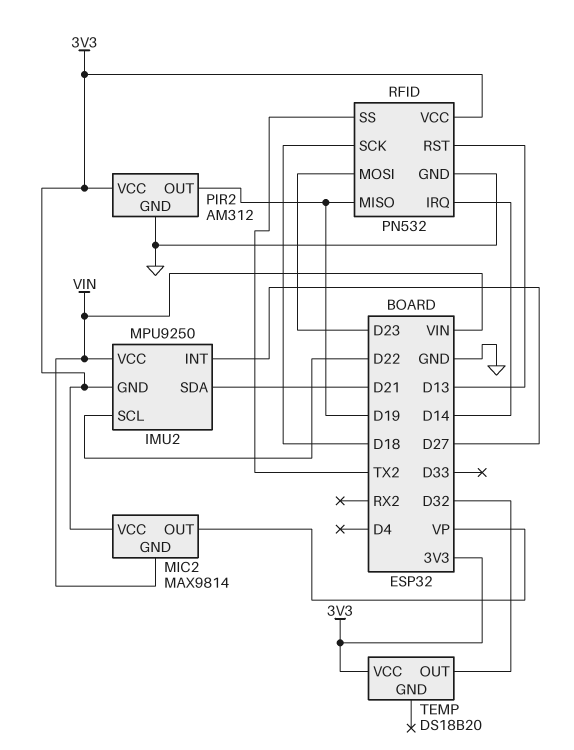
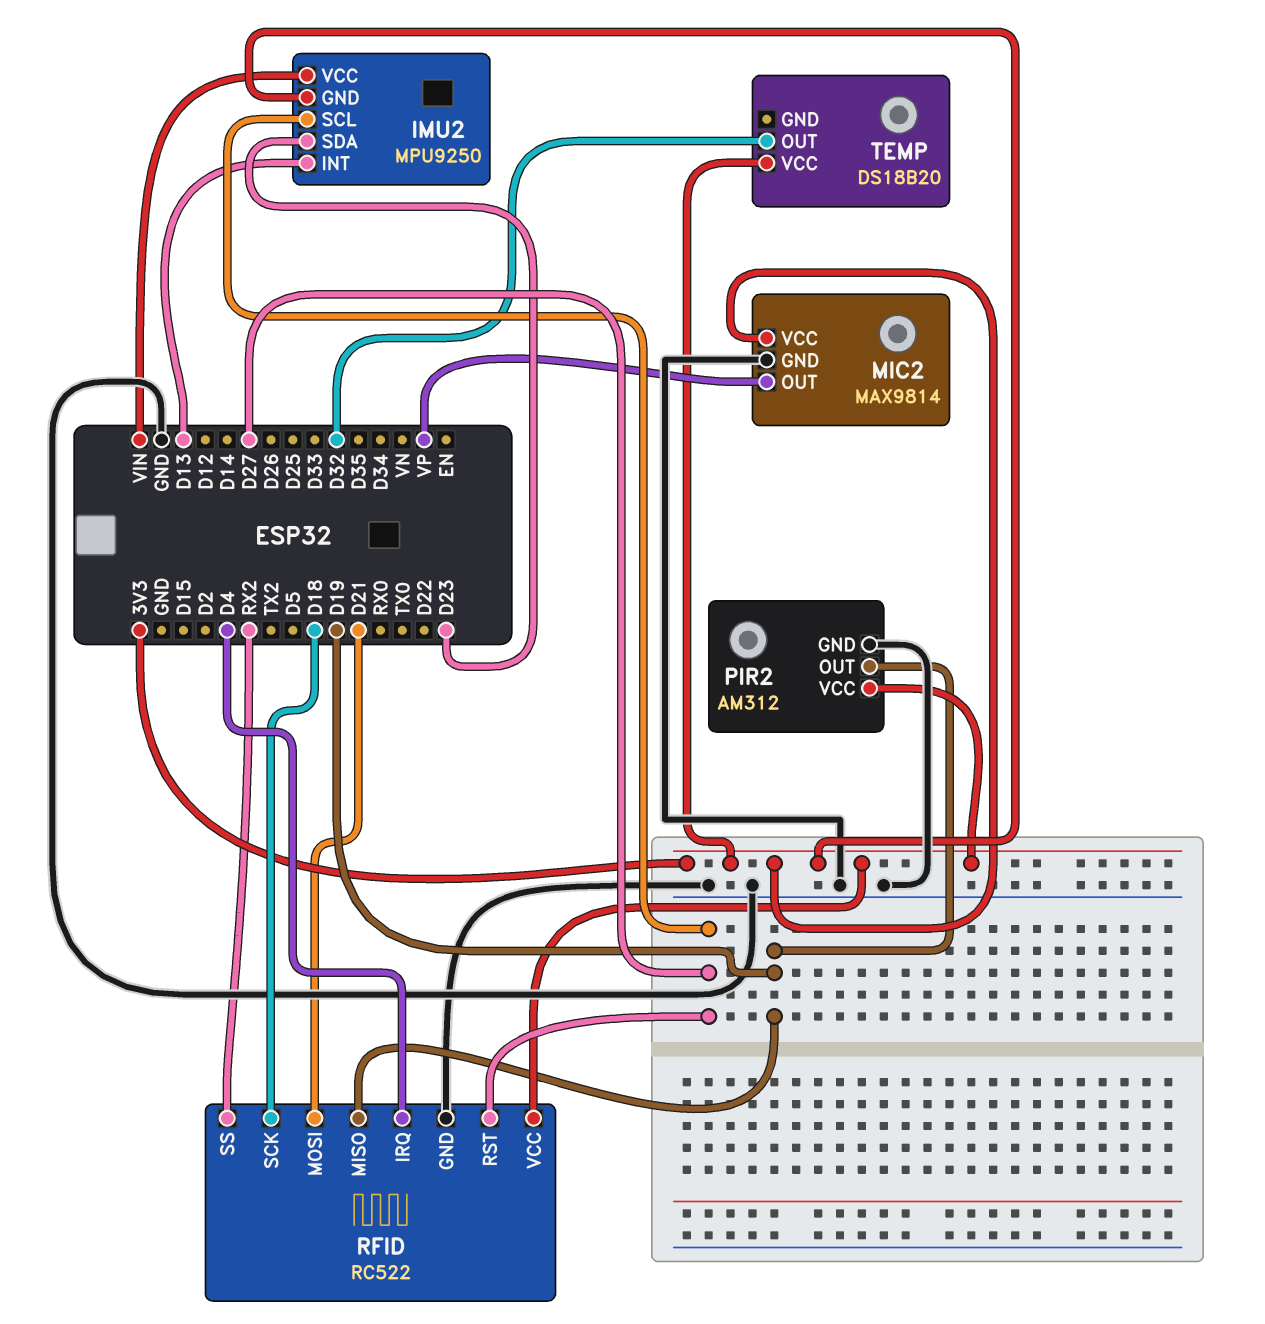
IMU2 pin INT: D27 -> D13
IMU2 pin SCL: D22 -> D27
IMU2 pin SDA: D21 -> D23
MIC2 pin GND: VIN -> GND
RFID: PN532 -> RC522
RFID pin IRQ: D14 -> D4
RFID pin MOSI: D23 -> D21
RFID pin RST: D13 -> D27
RFID pin SS: TX2 -> RX2

